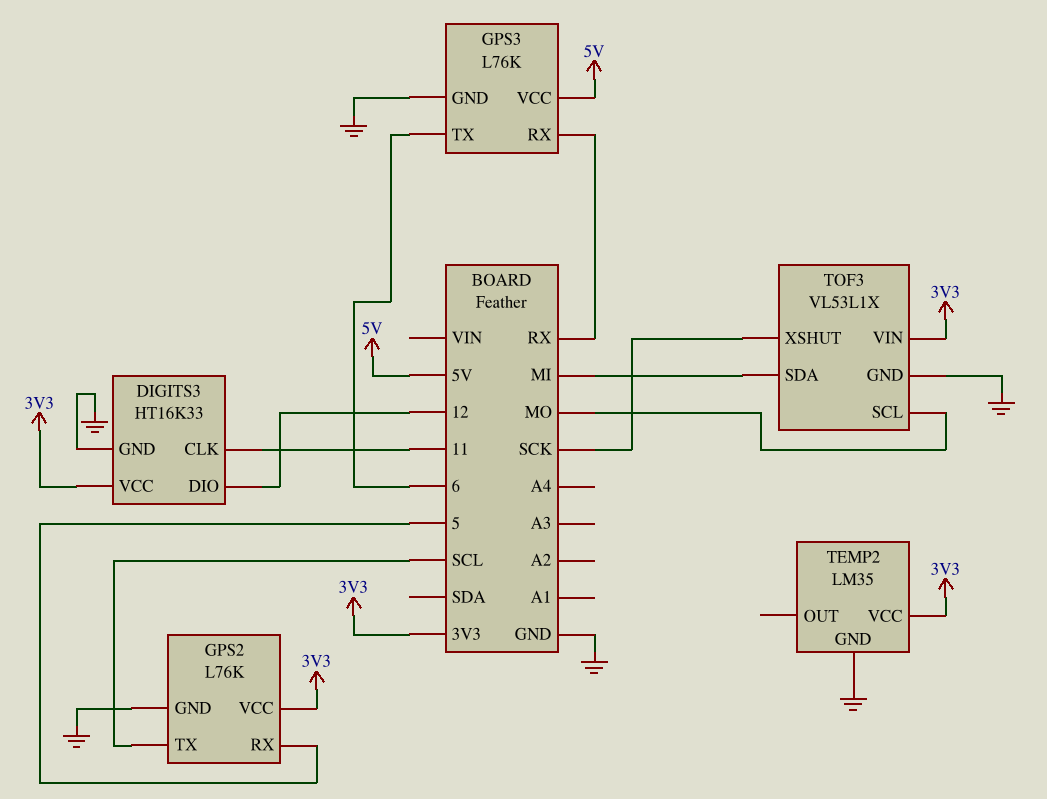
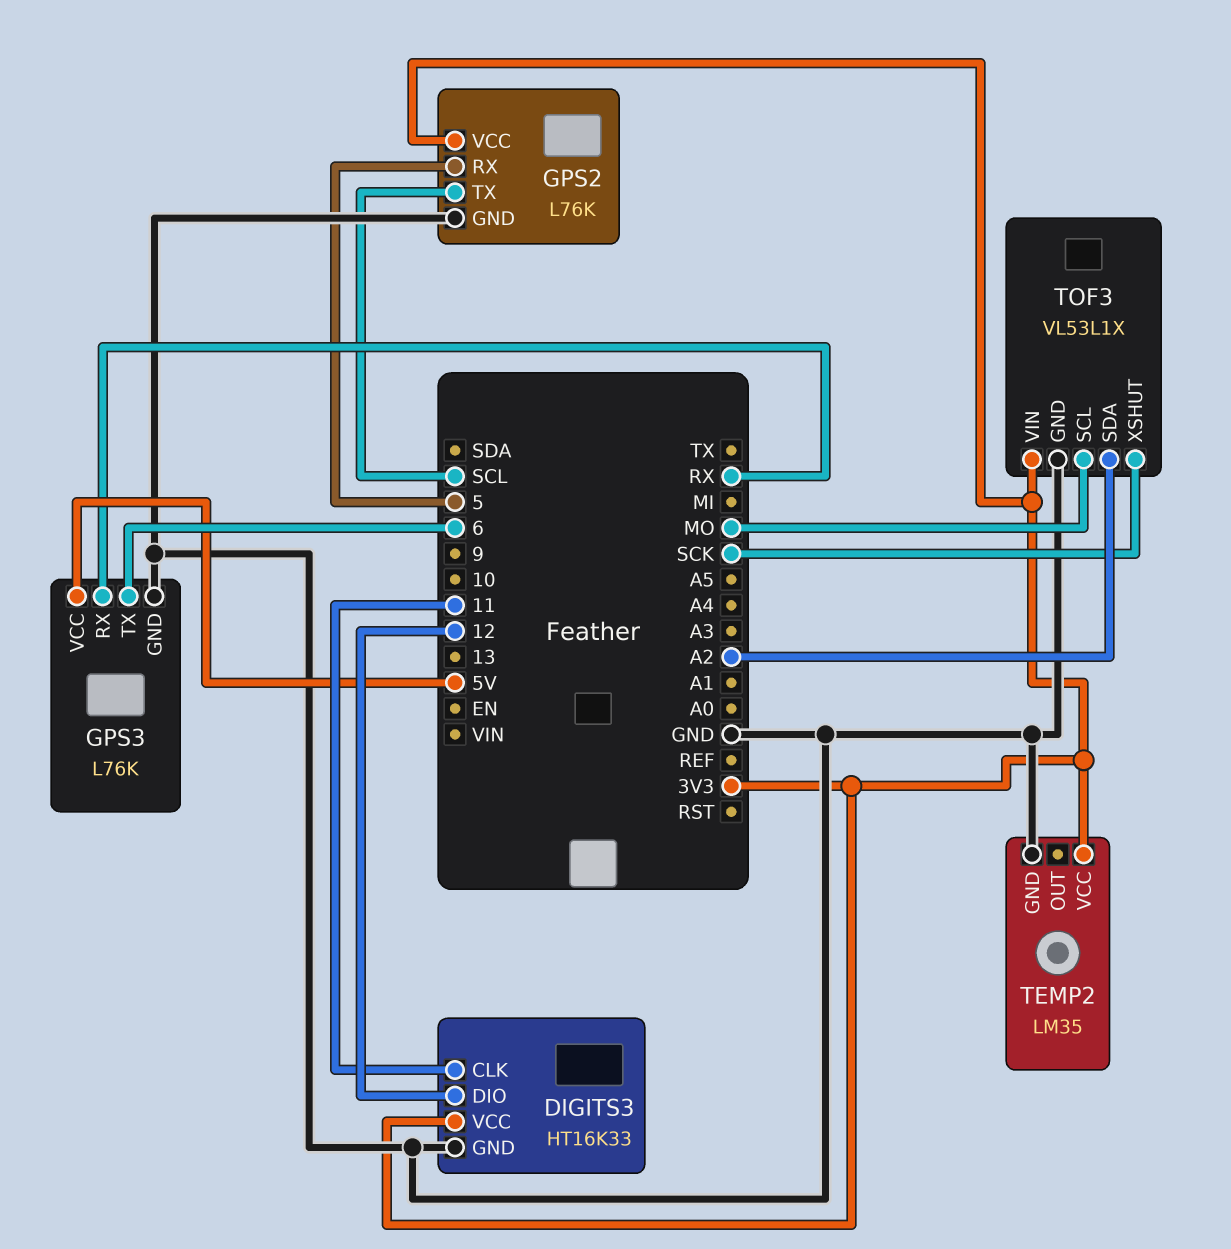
TOF3 pin SDA: MI -> A2

